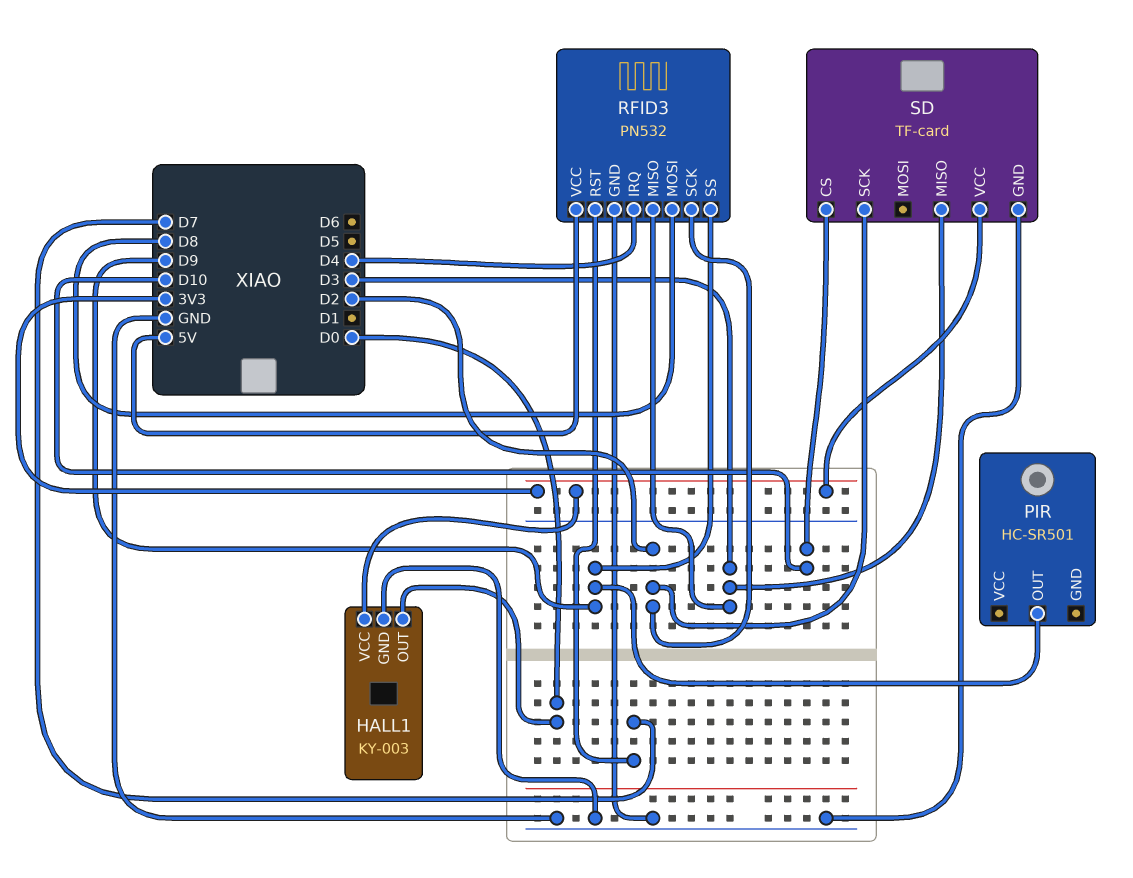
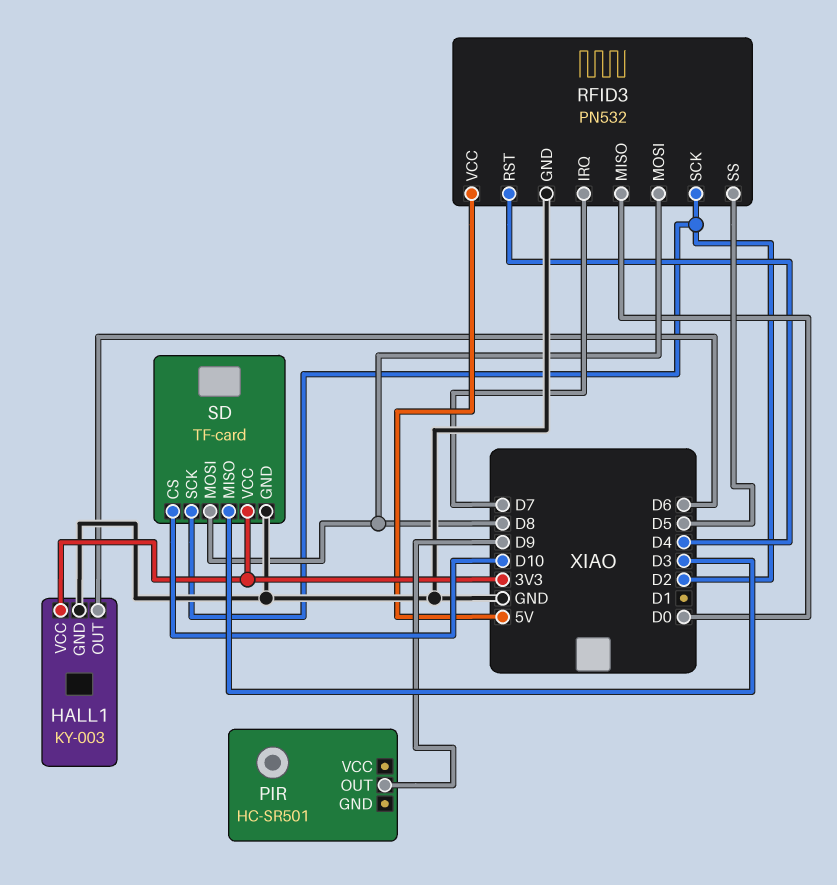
HALL1 pin OUT: D0 -> D6
RFID3 pin IRQ: D4 -> D7
RFID3 pin MISO: D3 -> D0
RFID3 pin RST: D7 -> D4
RFID3 pin SS: D9 -> D5
SD pin MOSI: none -> D8

